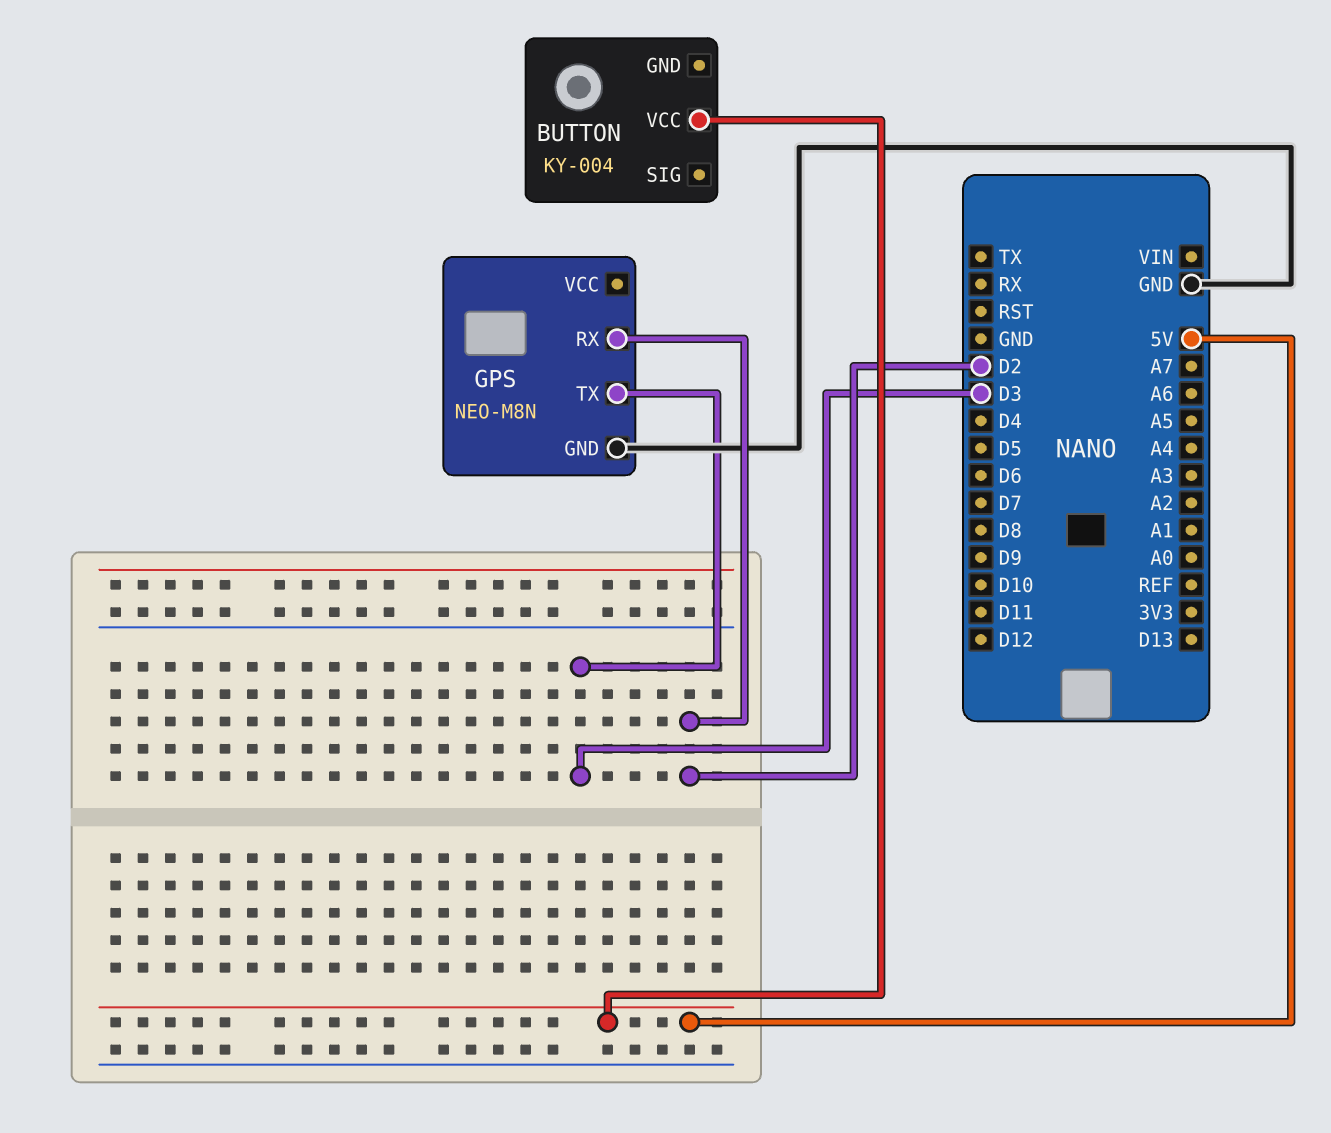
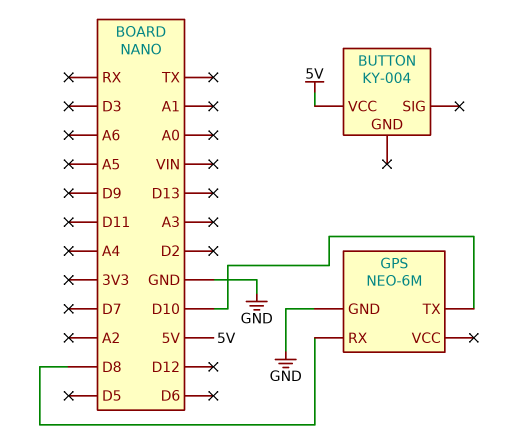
GPS: NEO-M8N -> NEO-6M
GPS pin RX: D2 -> D8
GPS pin TX: D3 -> D10

